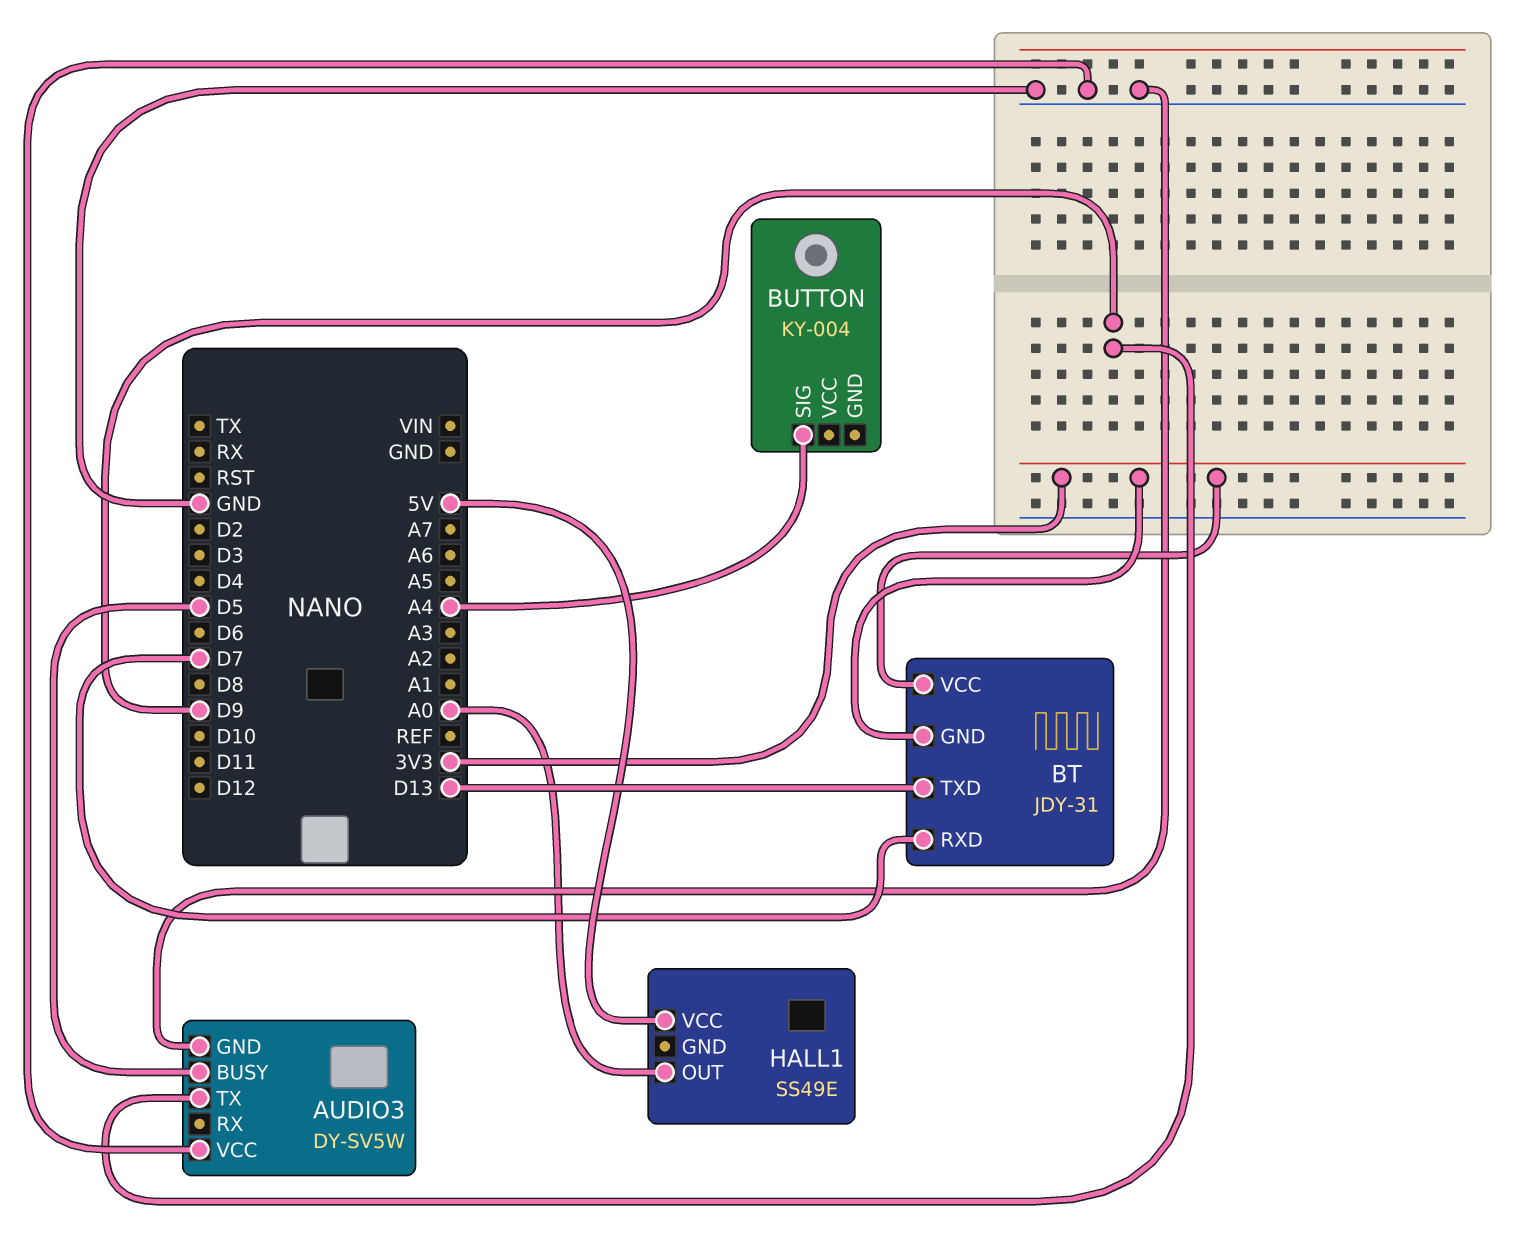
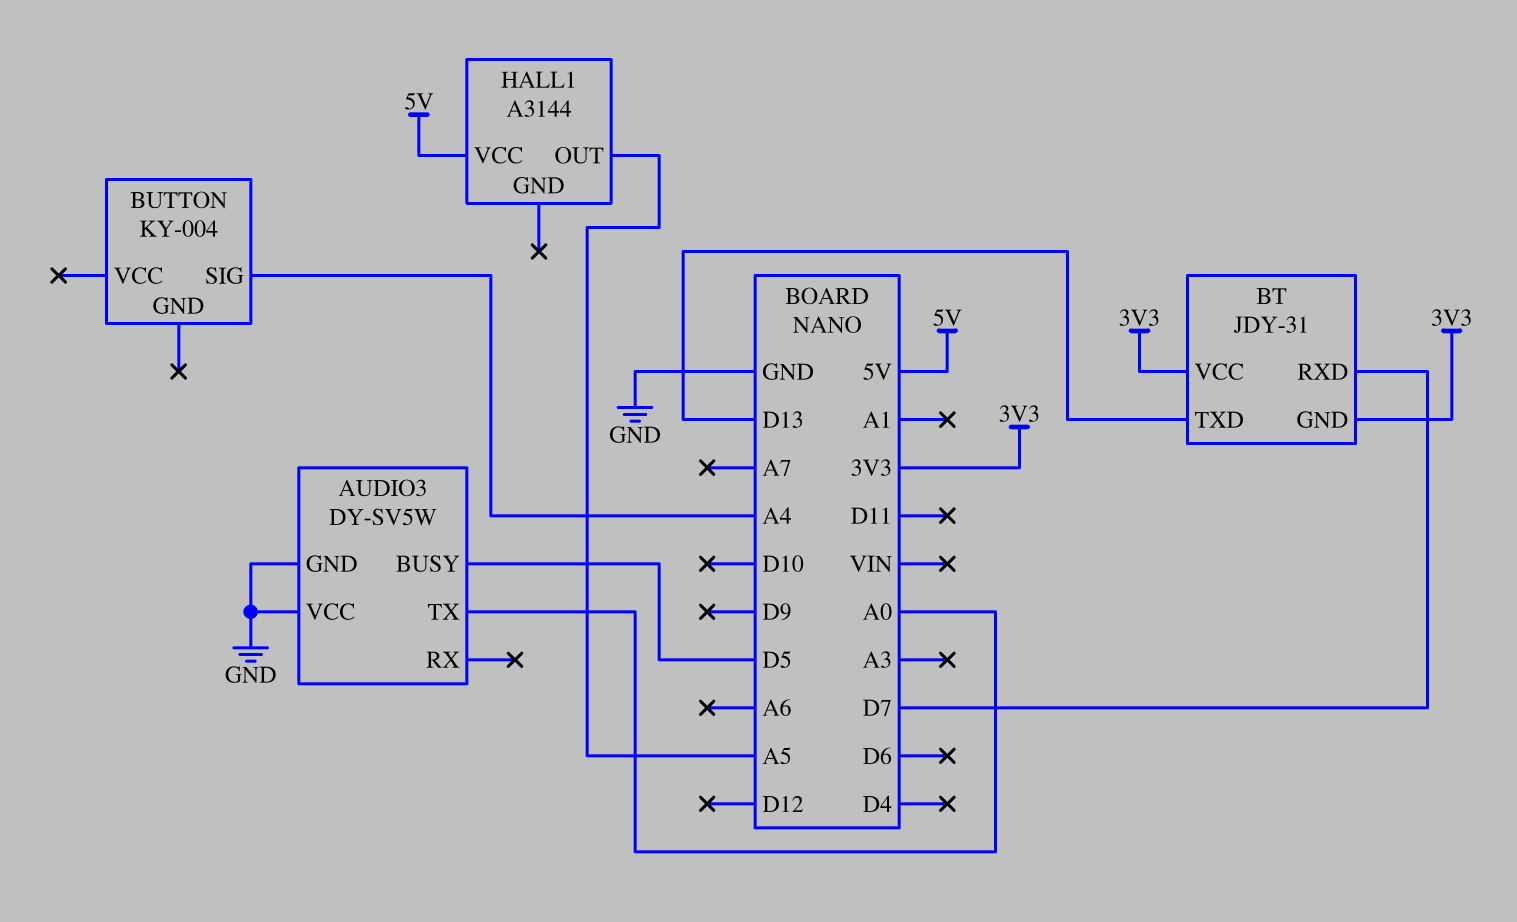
AUDIO3 pin TX: D9 -> A0
HALL1: SS49E -> A3144
HALL1 pin OUT: A0 -> A5

